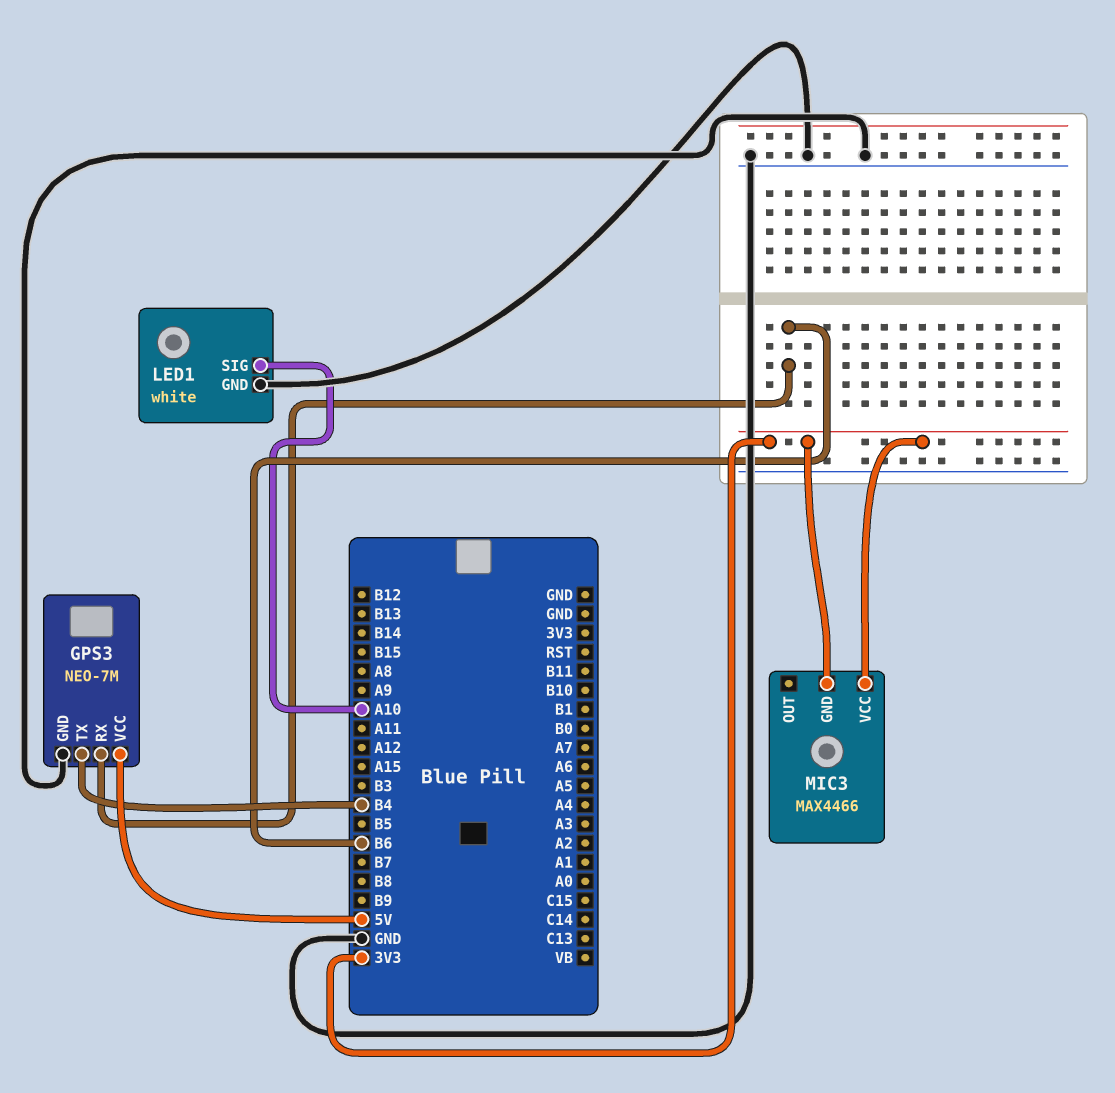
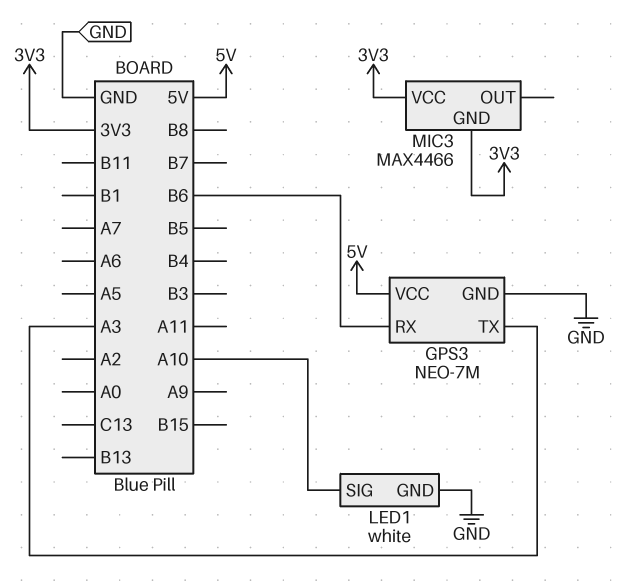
GPS3 pin TX: B4 -> A3

